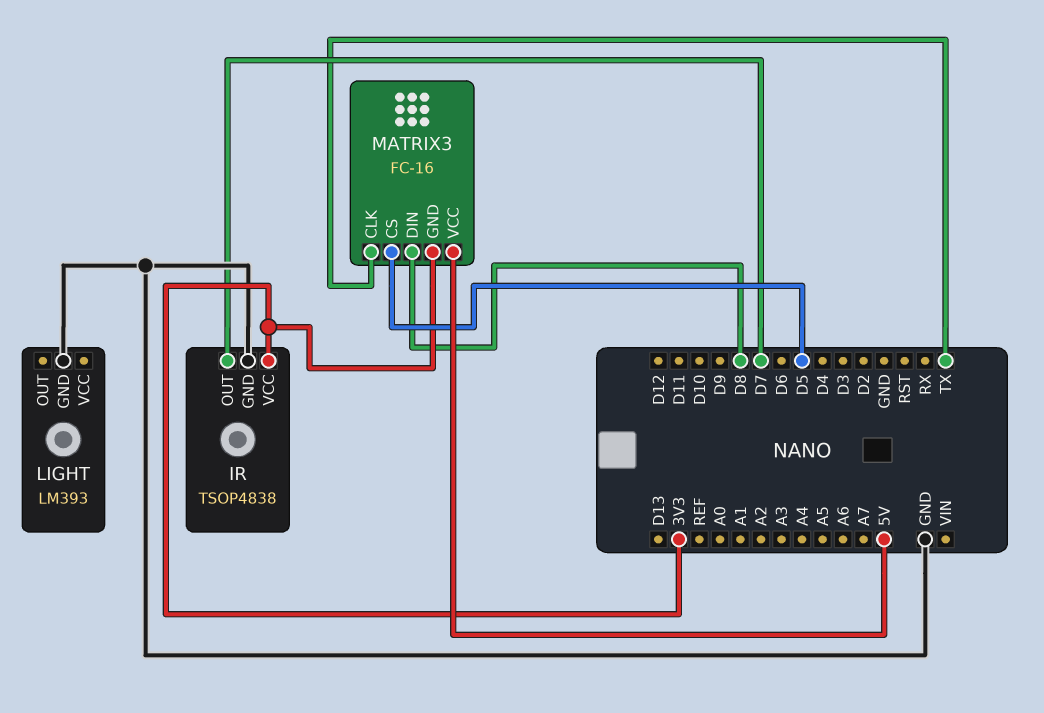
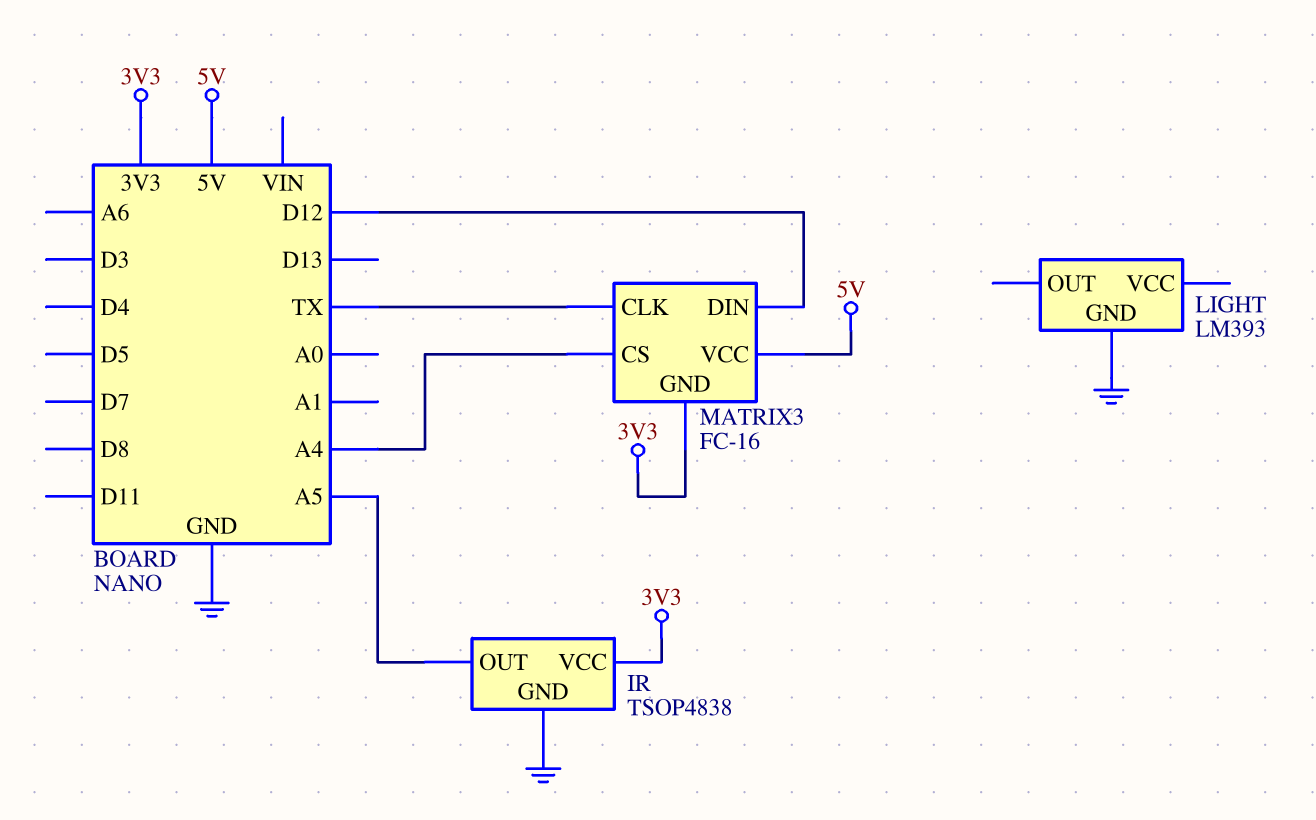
IR pin OUT: D7 -> A5
MATRIX3 pin CS: D5 -> A4
MATRIX3 pin DIN: D8 -> D12

